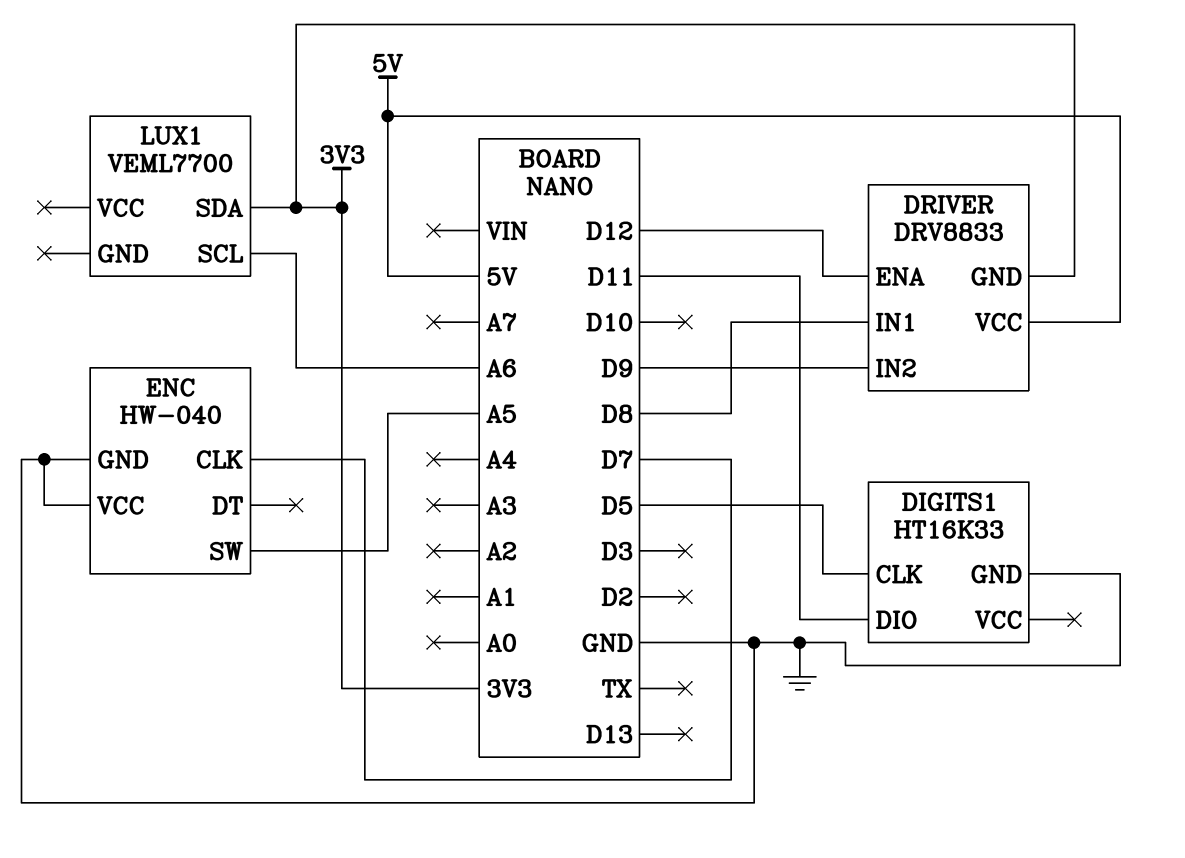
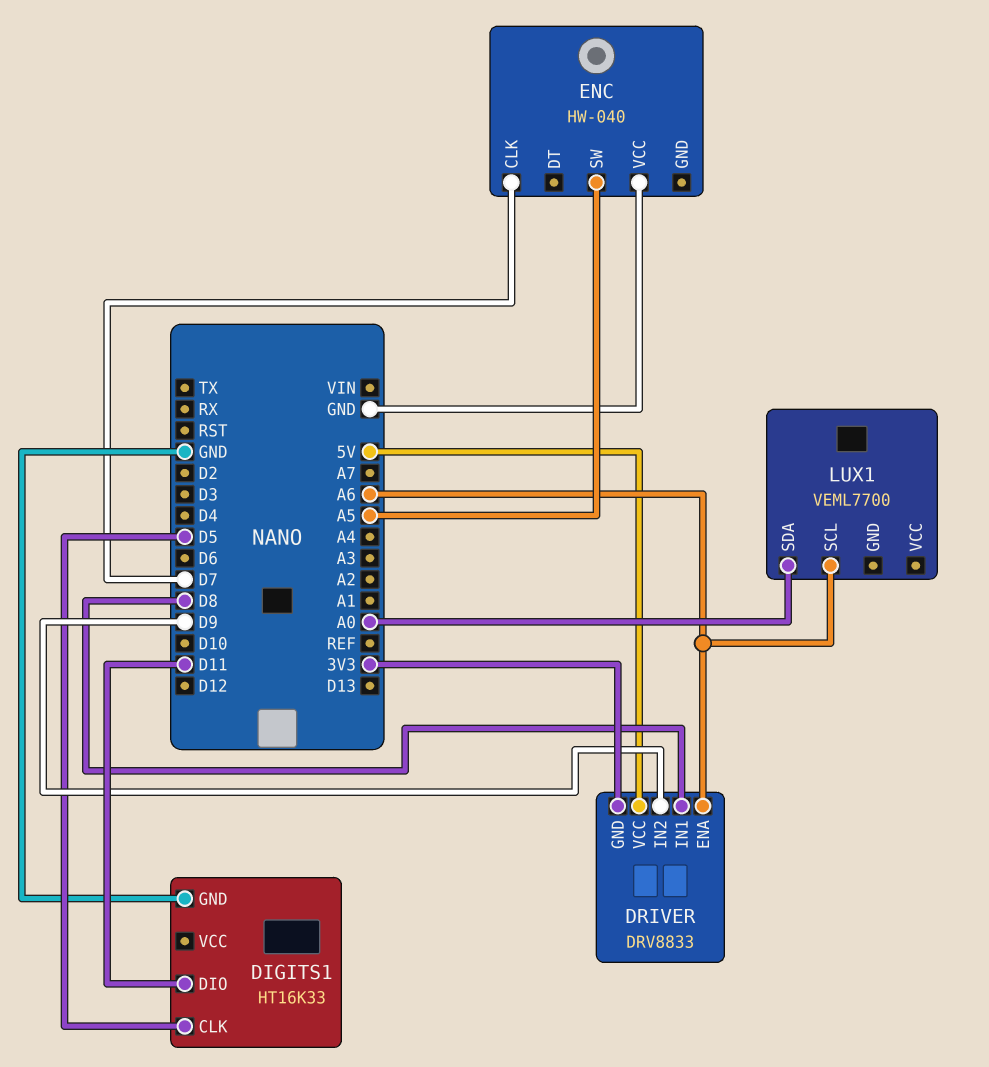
DRIVER pin ENA: D12 -> A6
ENC pin GND: GND -> none
LUX1 pin SDA: 3V3 -> A0

